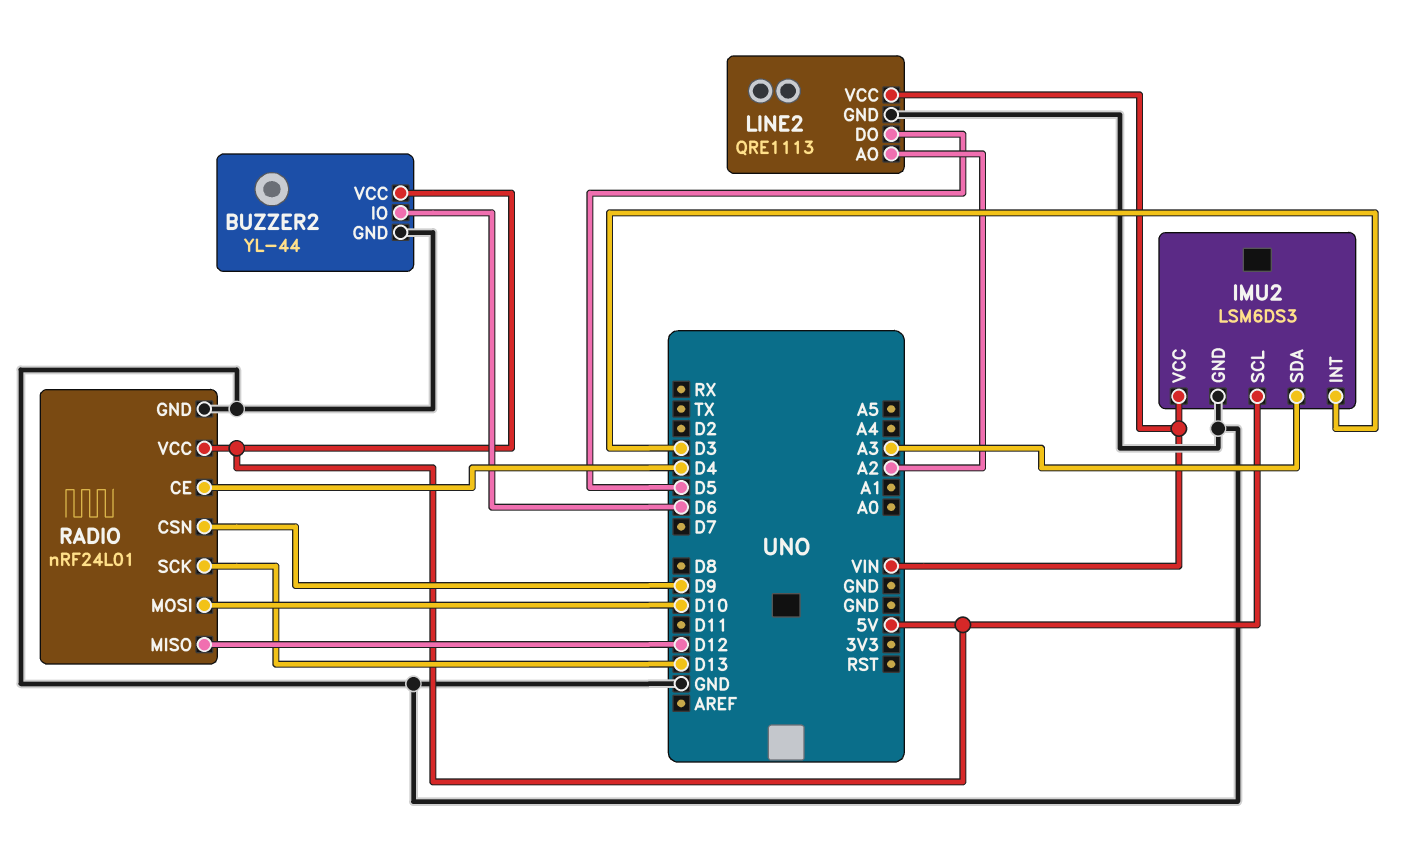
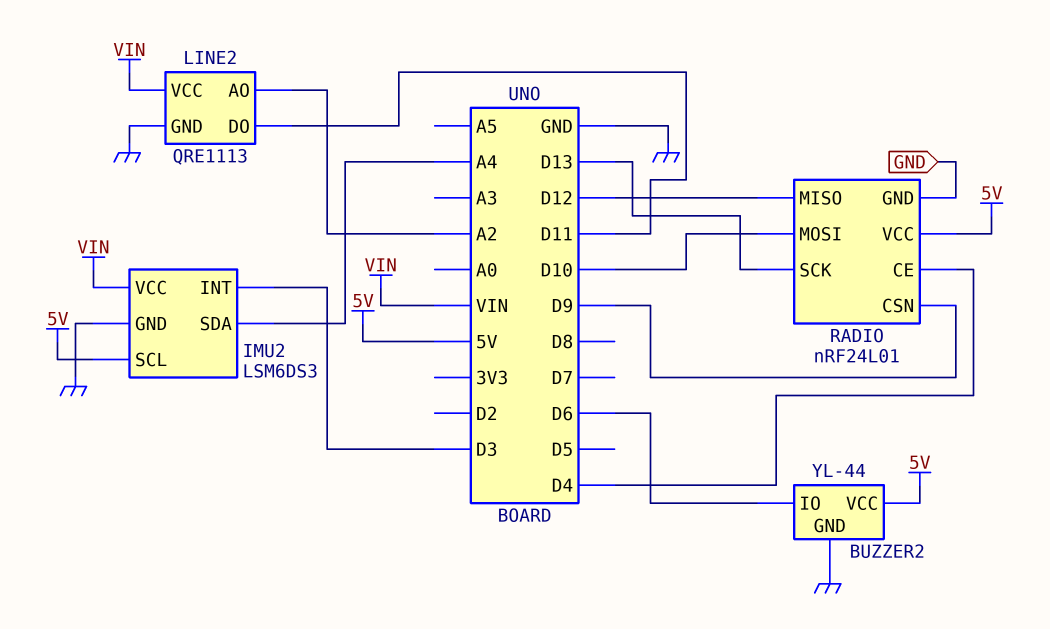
IMU2 pin SDA: A3 -> A4
LINE2 pin DO: D5 -> D11

